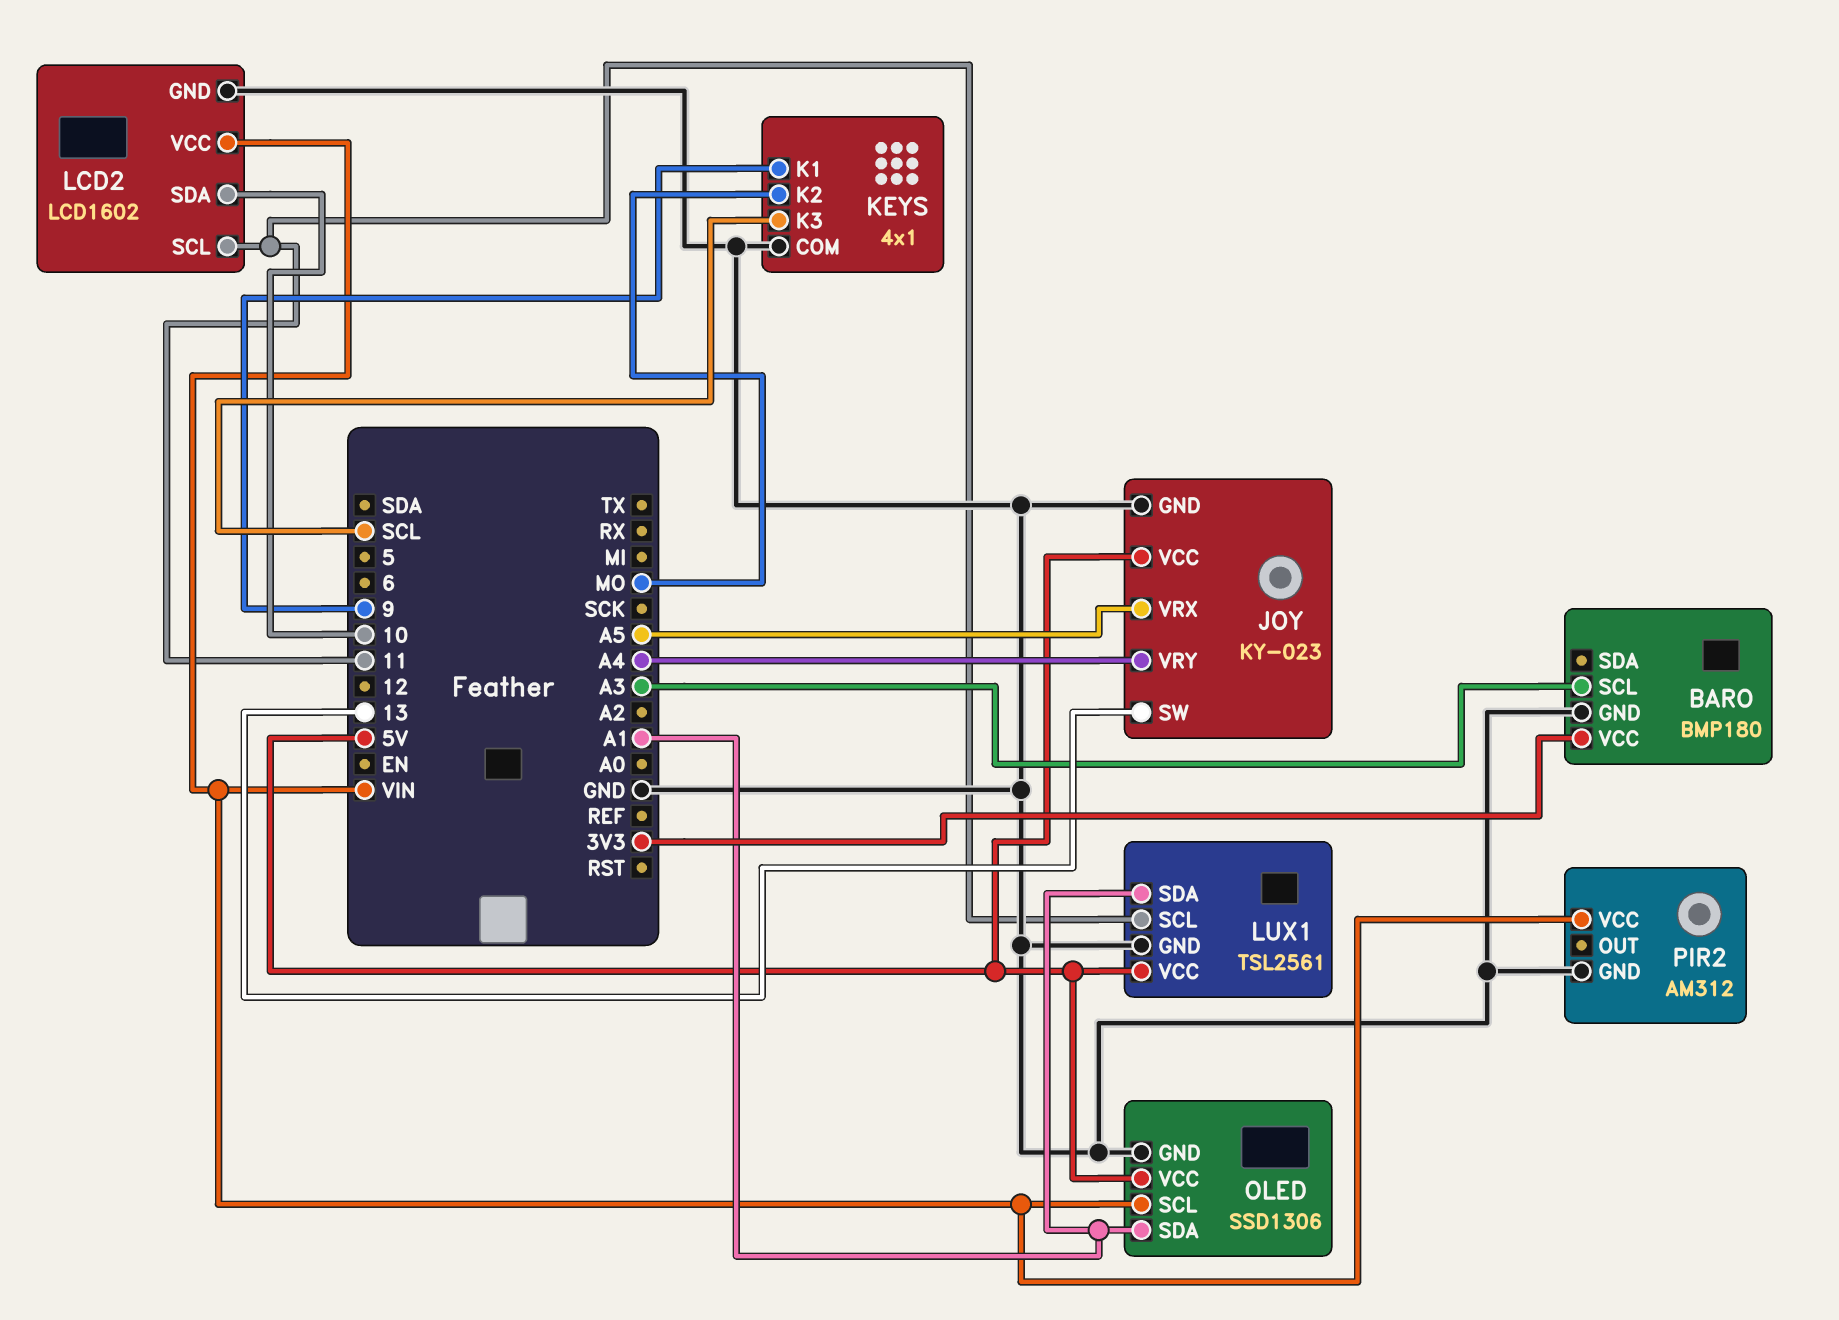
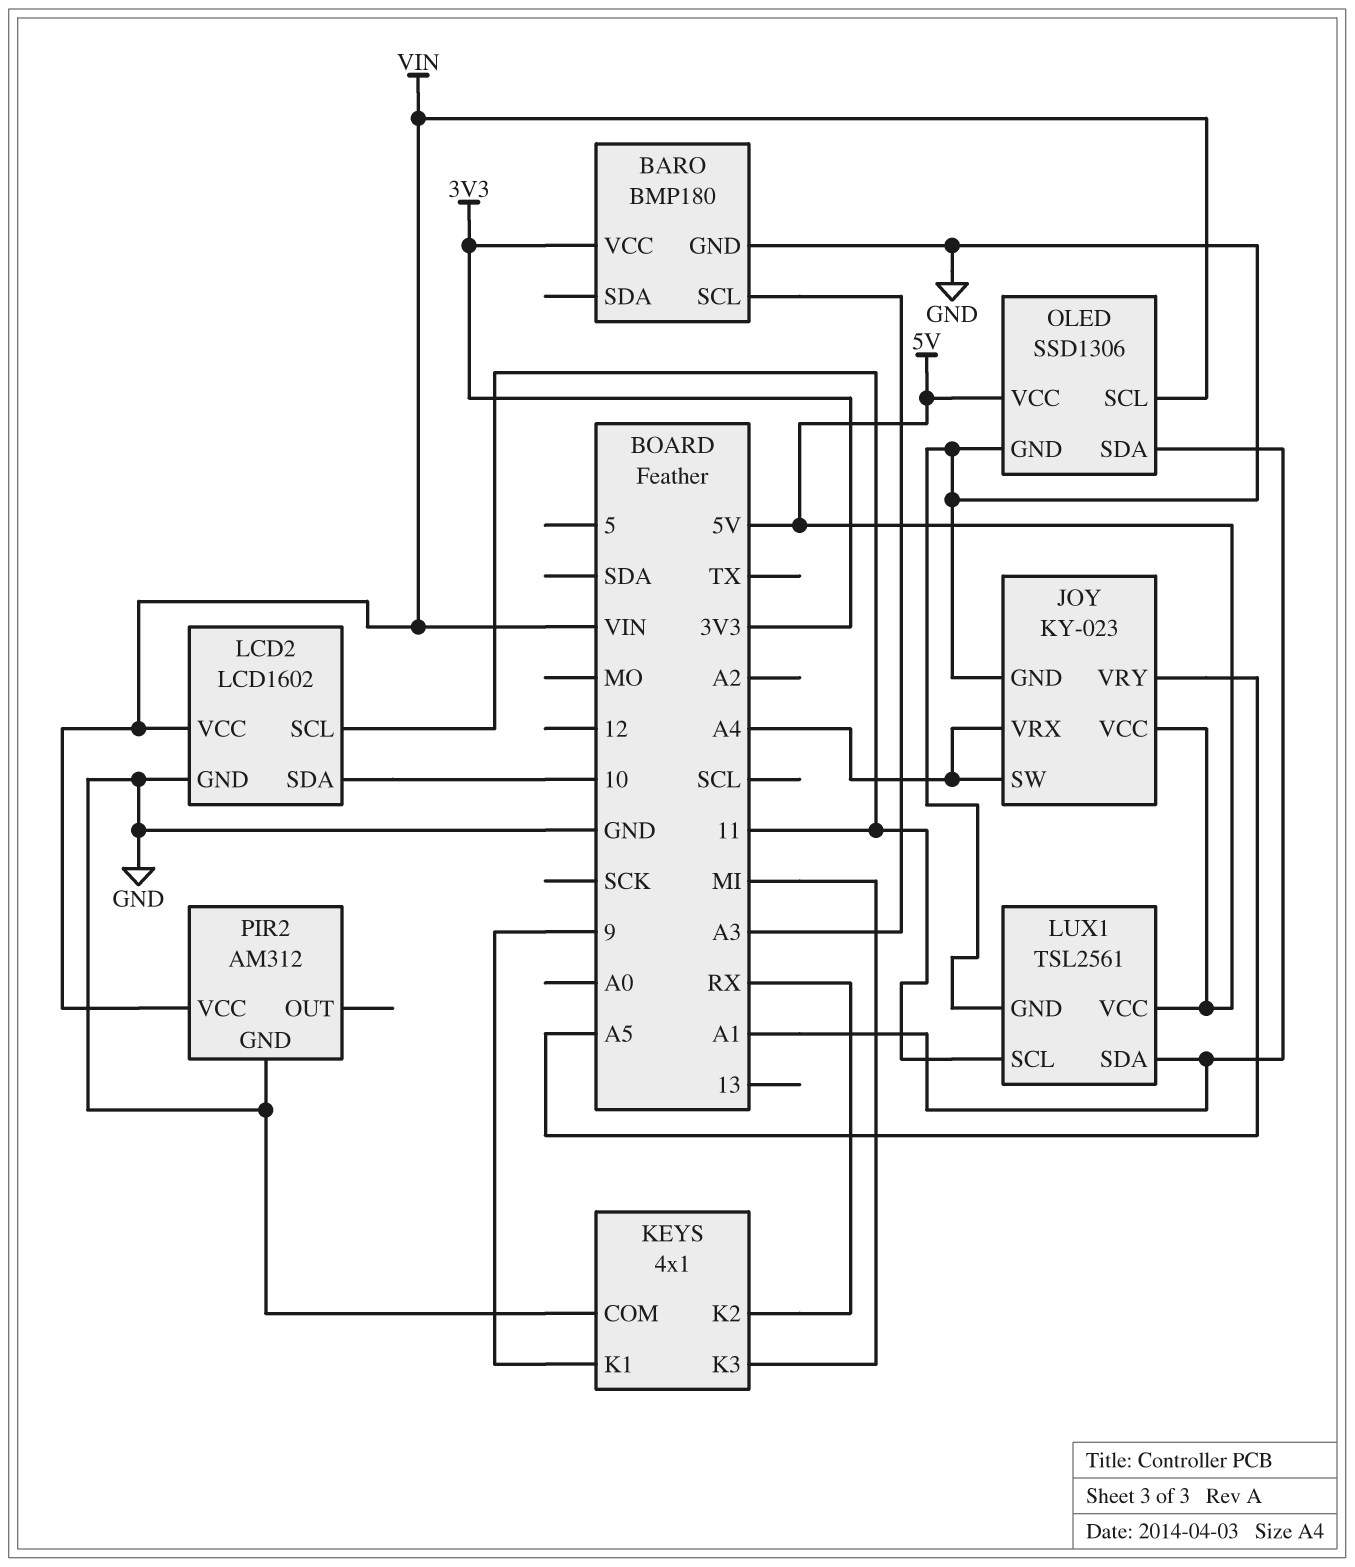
JOY pin SW: 13 -> A4
JOY pin VRX: A5 -> A4
JOY pin VRY: A4 -> A5
KEYS pin K2: MO -> RX
KEYS pin K3: SCL -> MI

